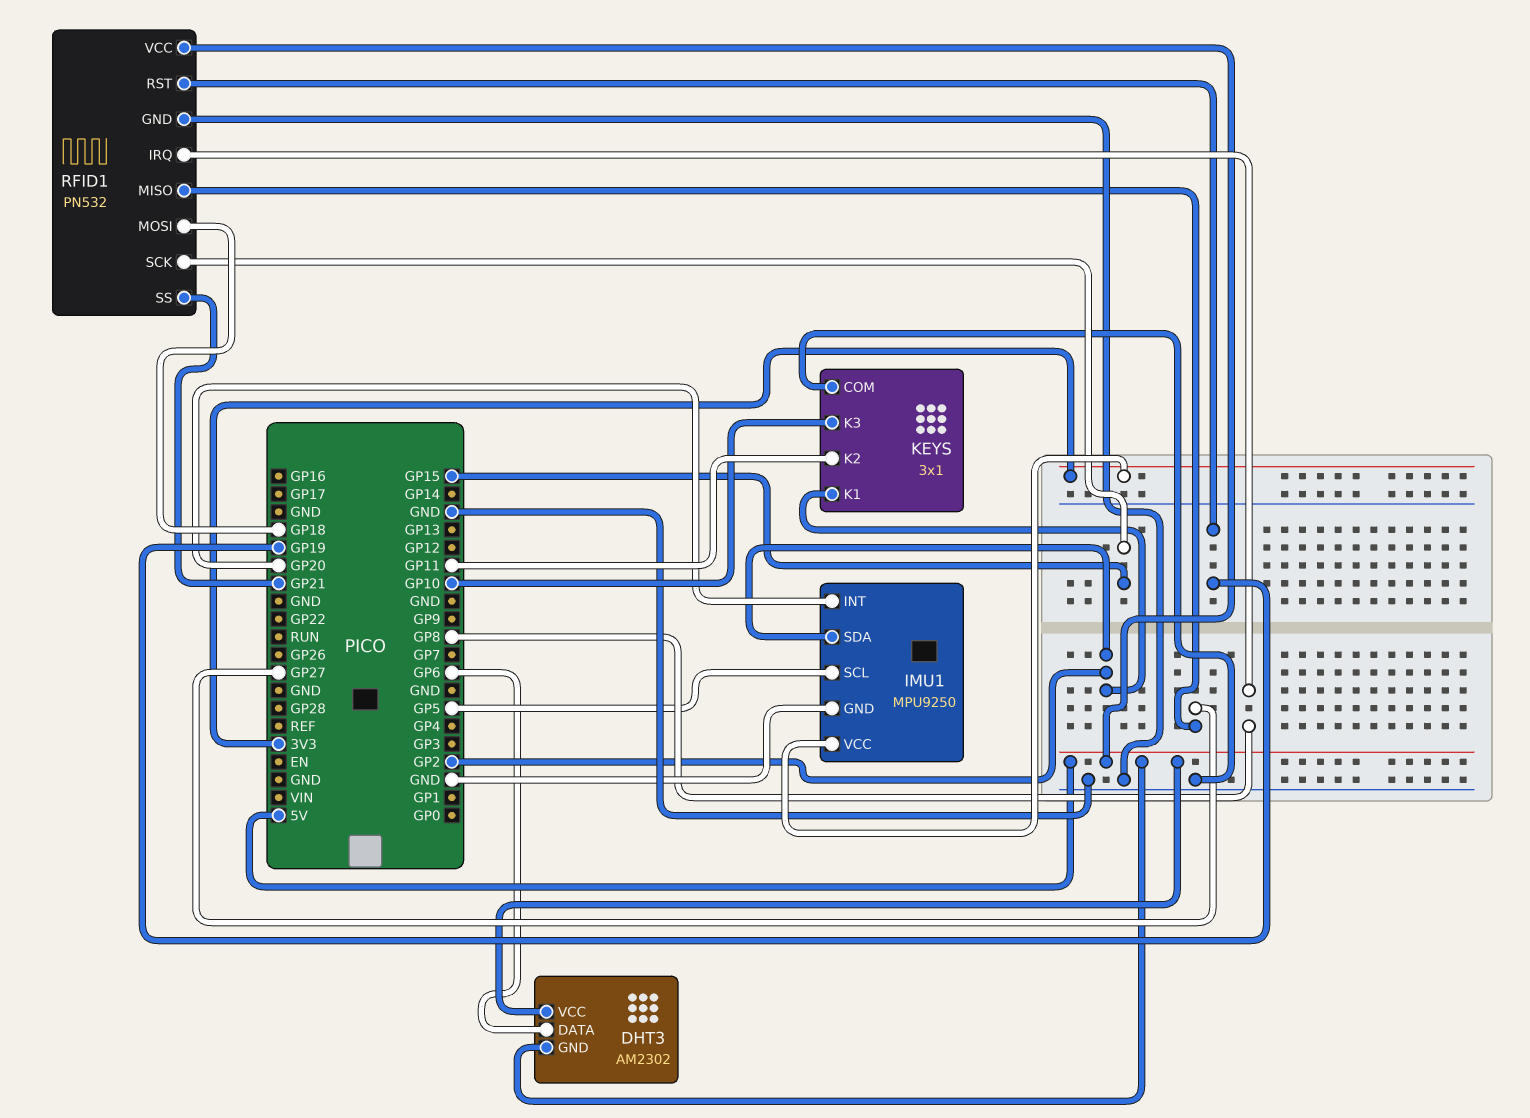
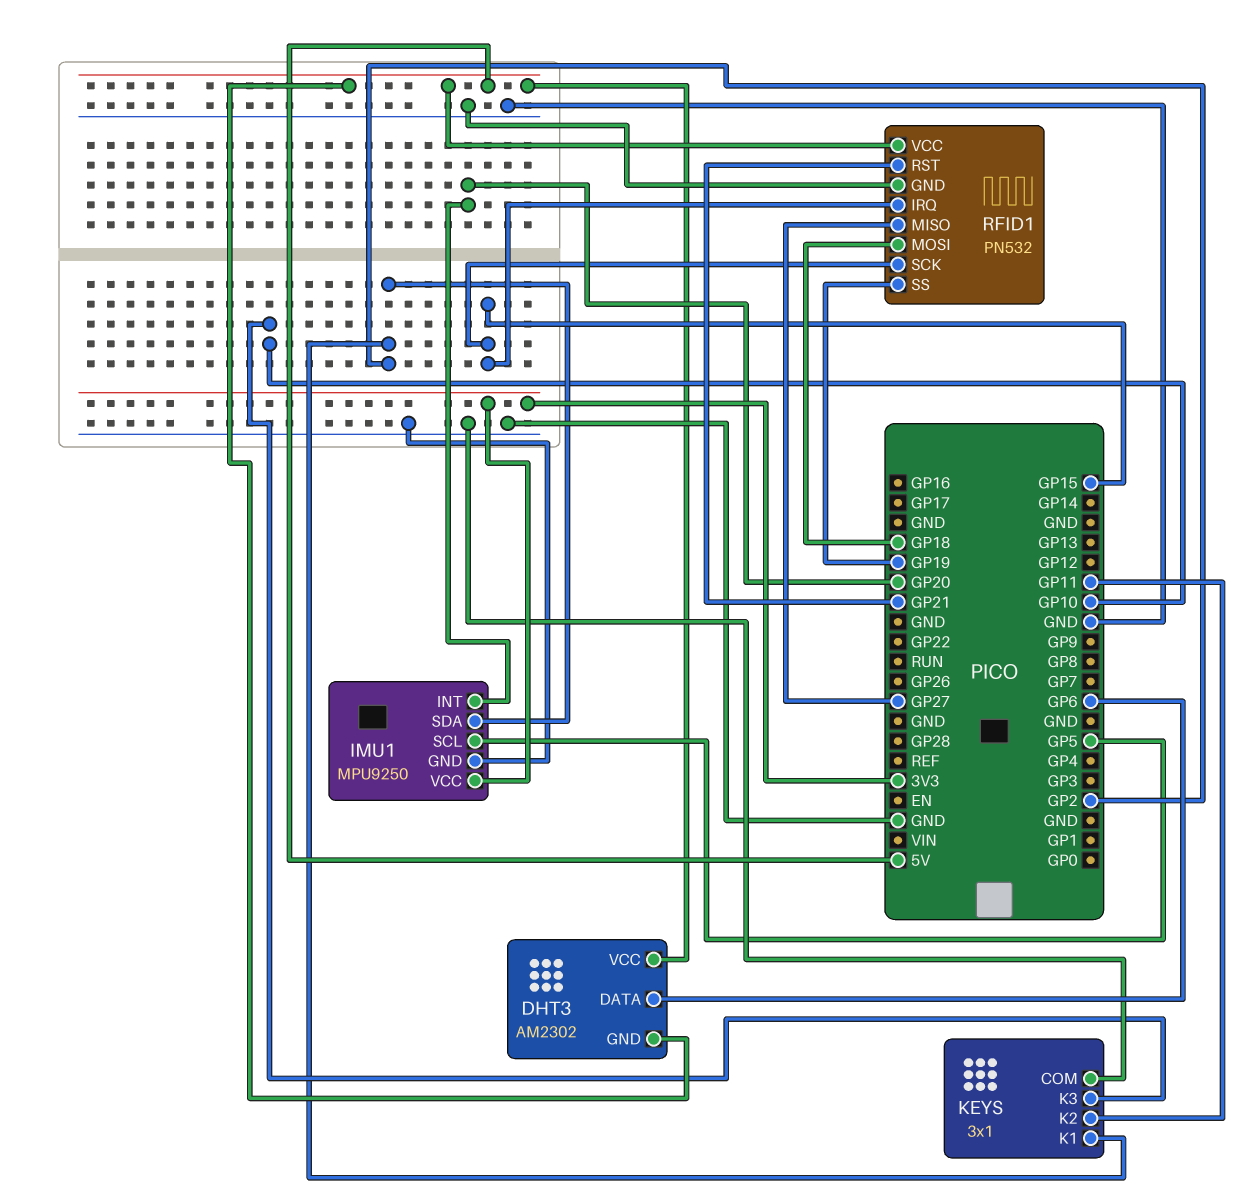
RFID1 pin IRQ: GP8 -> GP15
RFID1 pin RST: GP19 -> GP21
RFID1 pin SS: GP21 -> GP19

